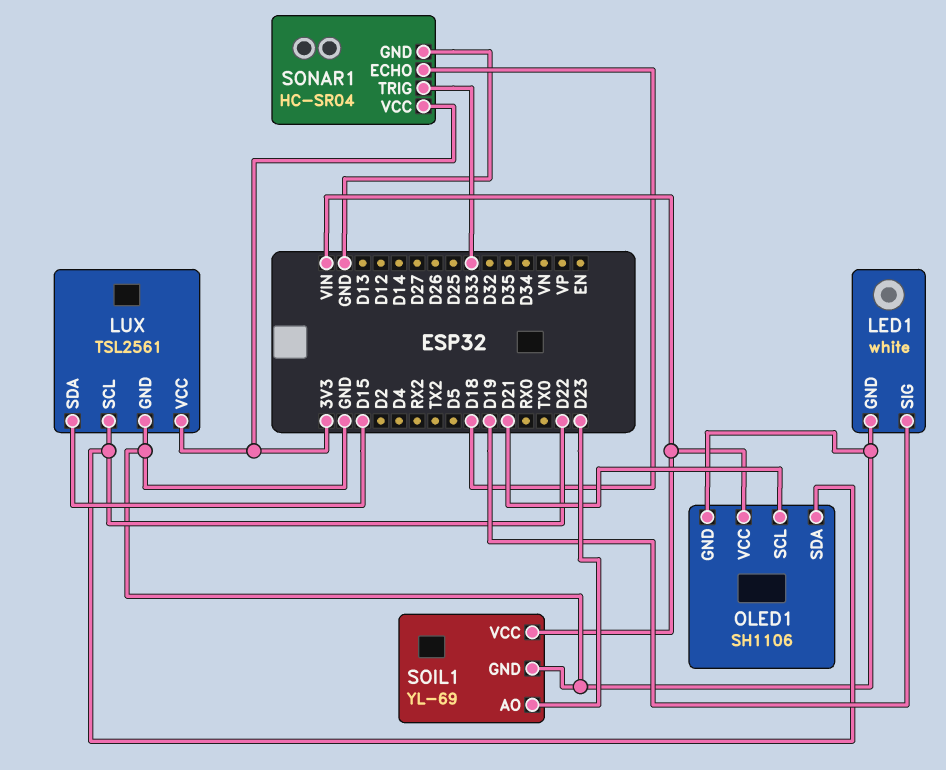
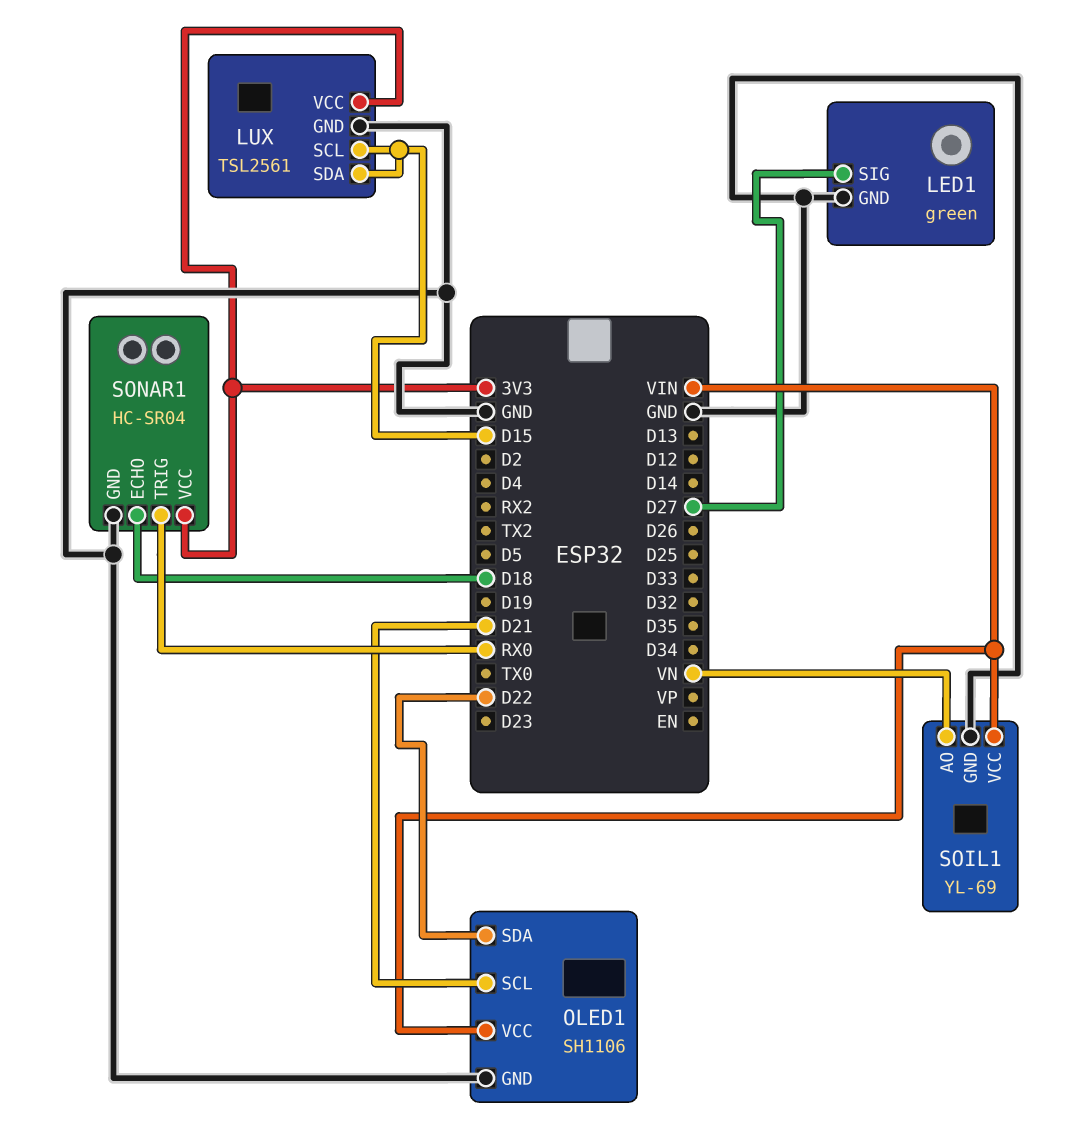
LED1: white -> green
LED1 pin SIG: D19 -> D27
LUX pin SCL: D22 -> D15
SOIL1 pin AO: D23 -> VN
SONAR1 pin TRIG: D33 -> RX0

